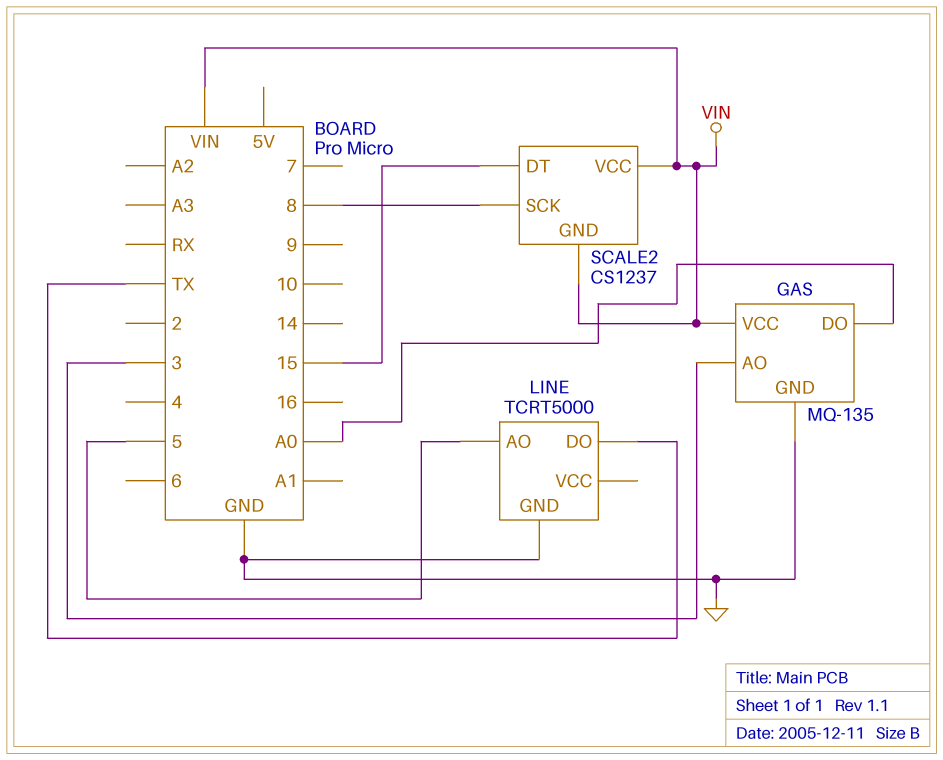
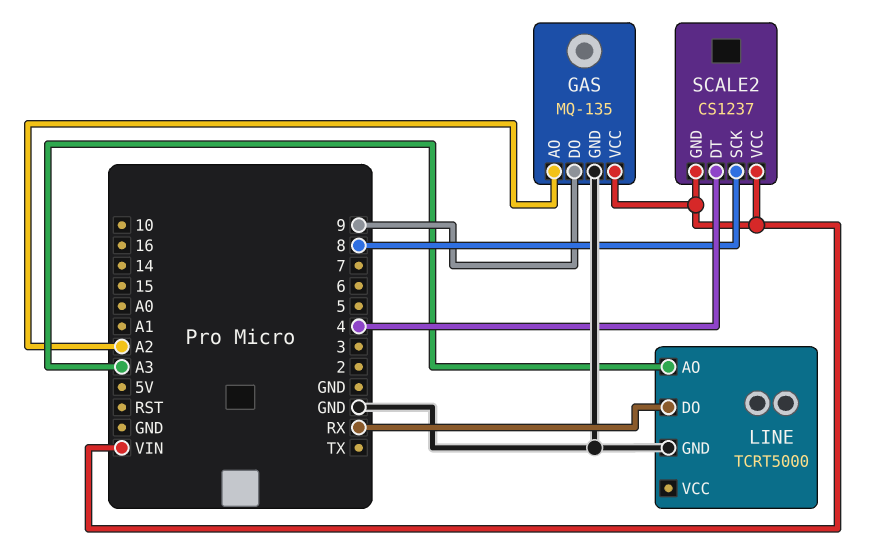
GAS pin AO: 3 -> A2
GAS pin DO: A0 -> 9
LINE pin AO: 5 -> A3
LINE pin DO: TX -> RX
SCALE2 pin DT: 15 -> 4

